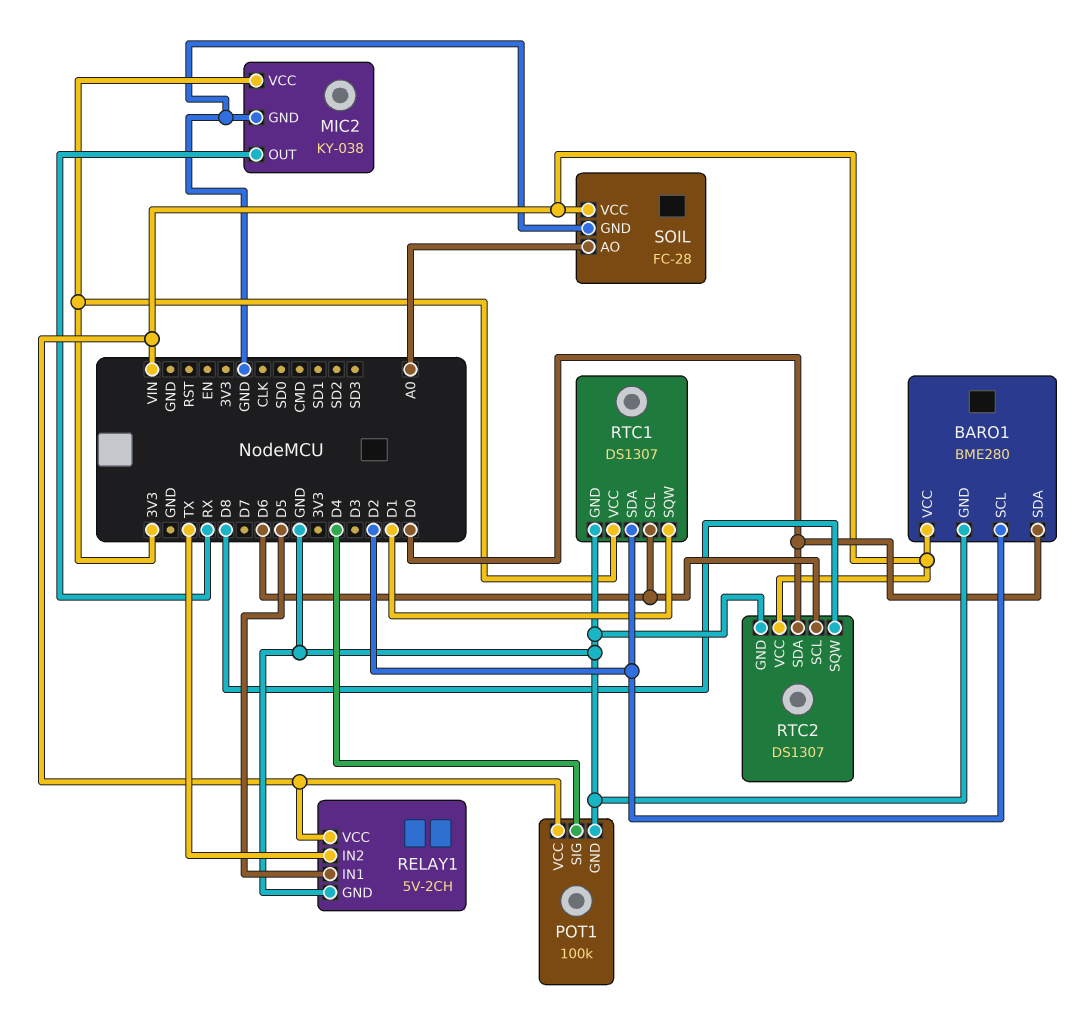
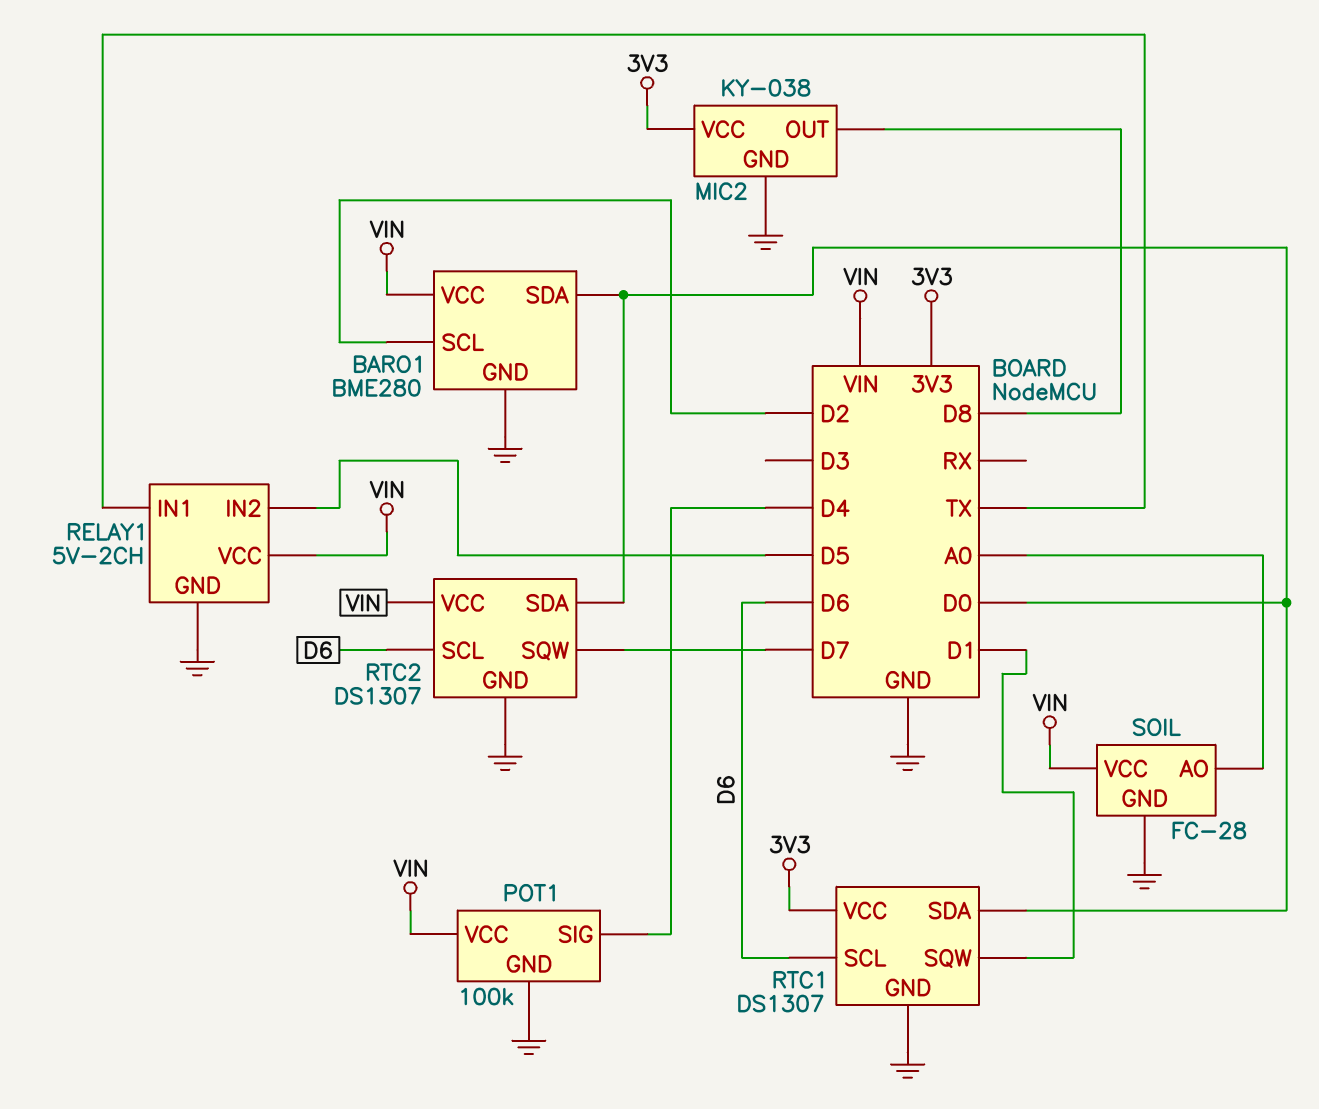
MIC2 pin OUT: RX -> D8
RELAY1 pin IN1: D5 -> TX
RELAY1 pin IN2: TX -> D5
RTC1 pin SDA: D2 -> D0
RTC2 pin SQW: D8 -> D7

